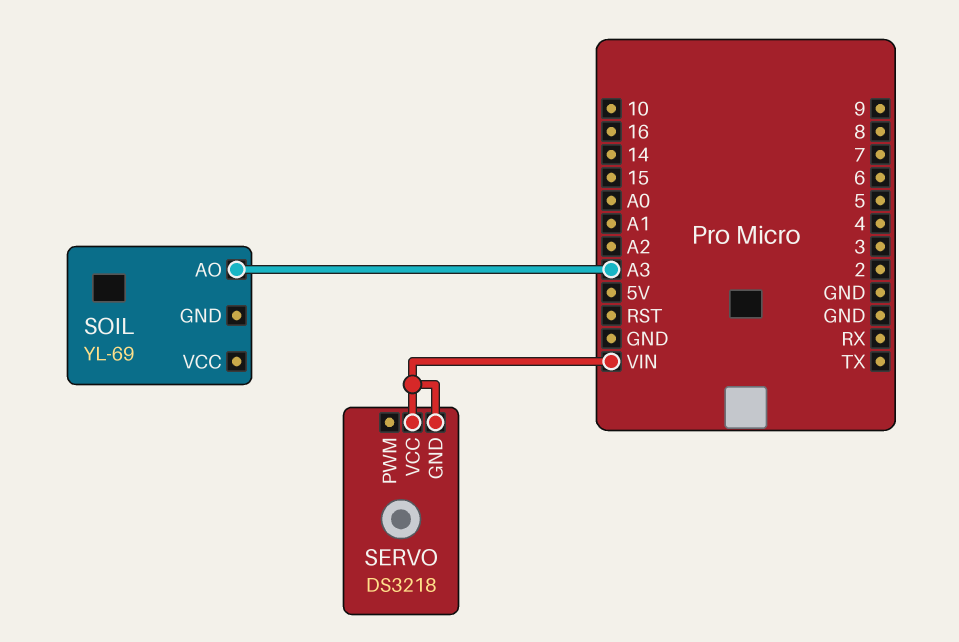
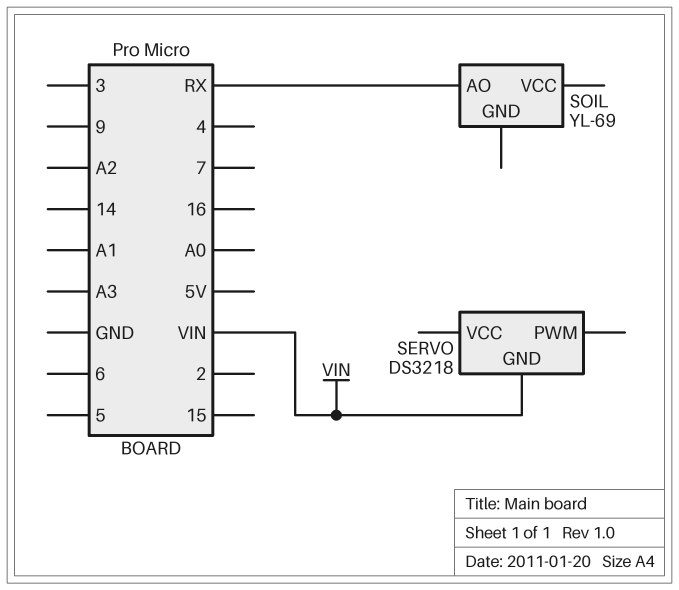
SERVO pin VCC: VIN -> none
SOIL pin AO: A3 -> RX

